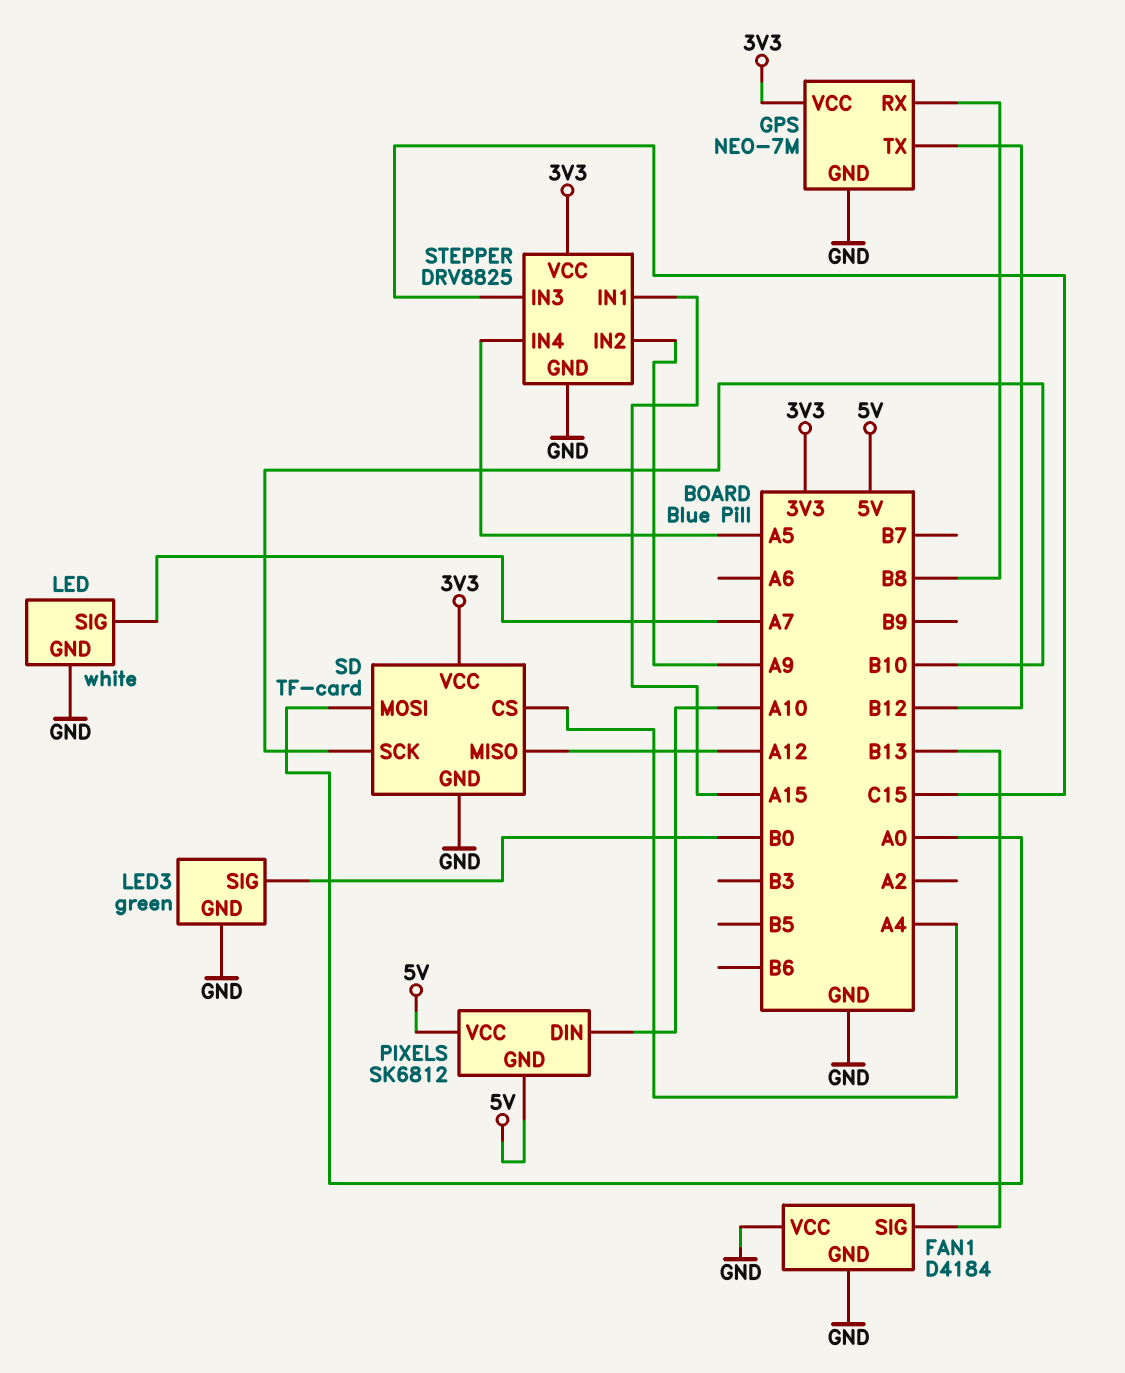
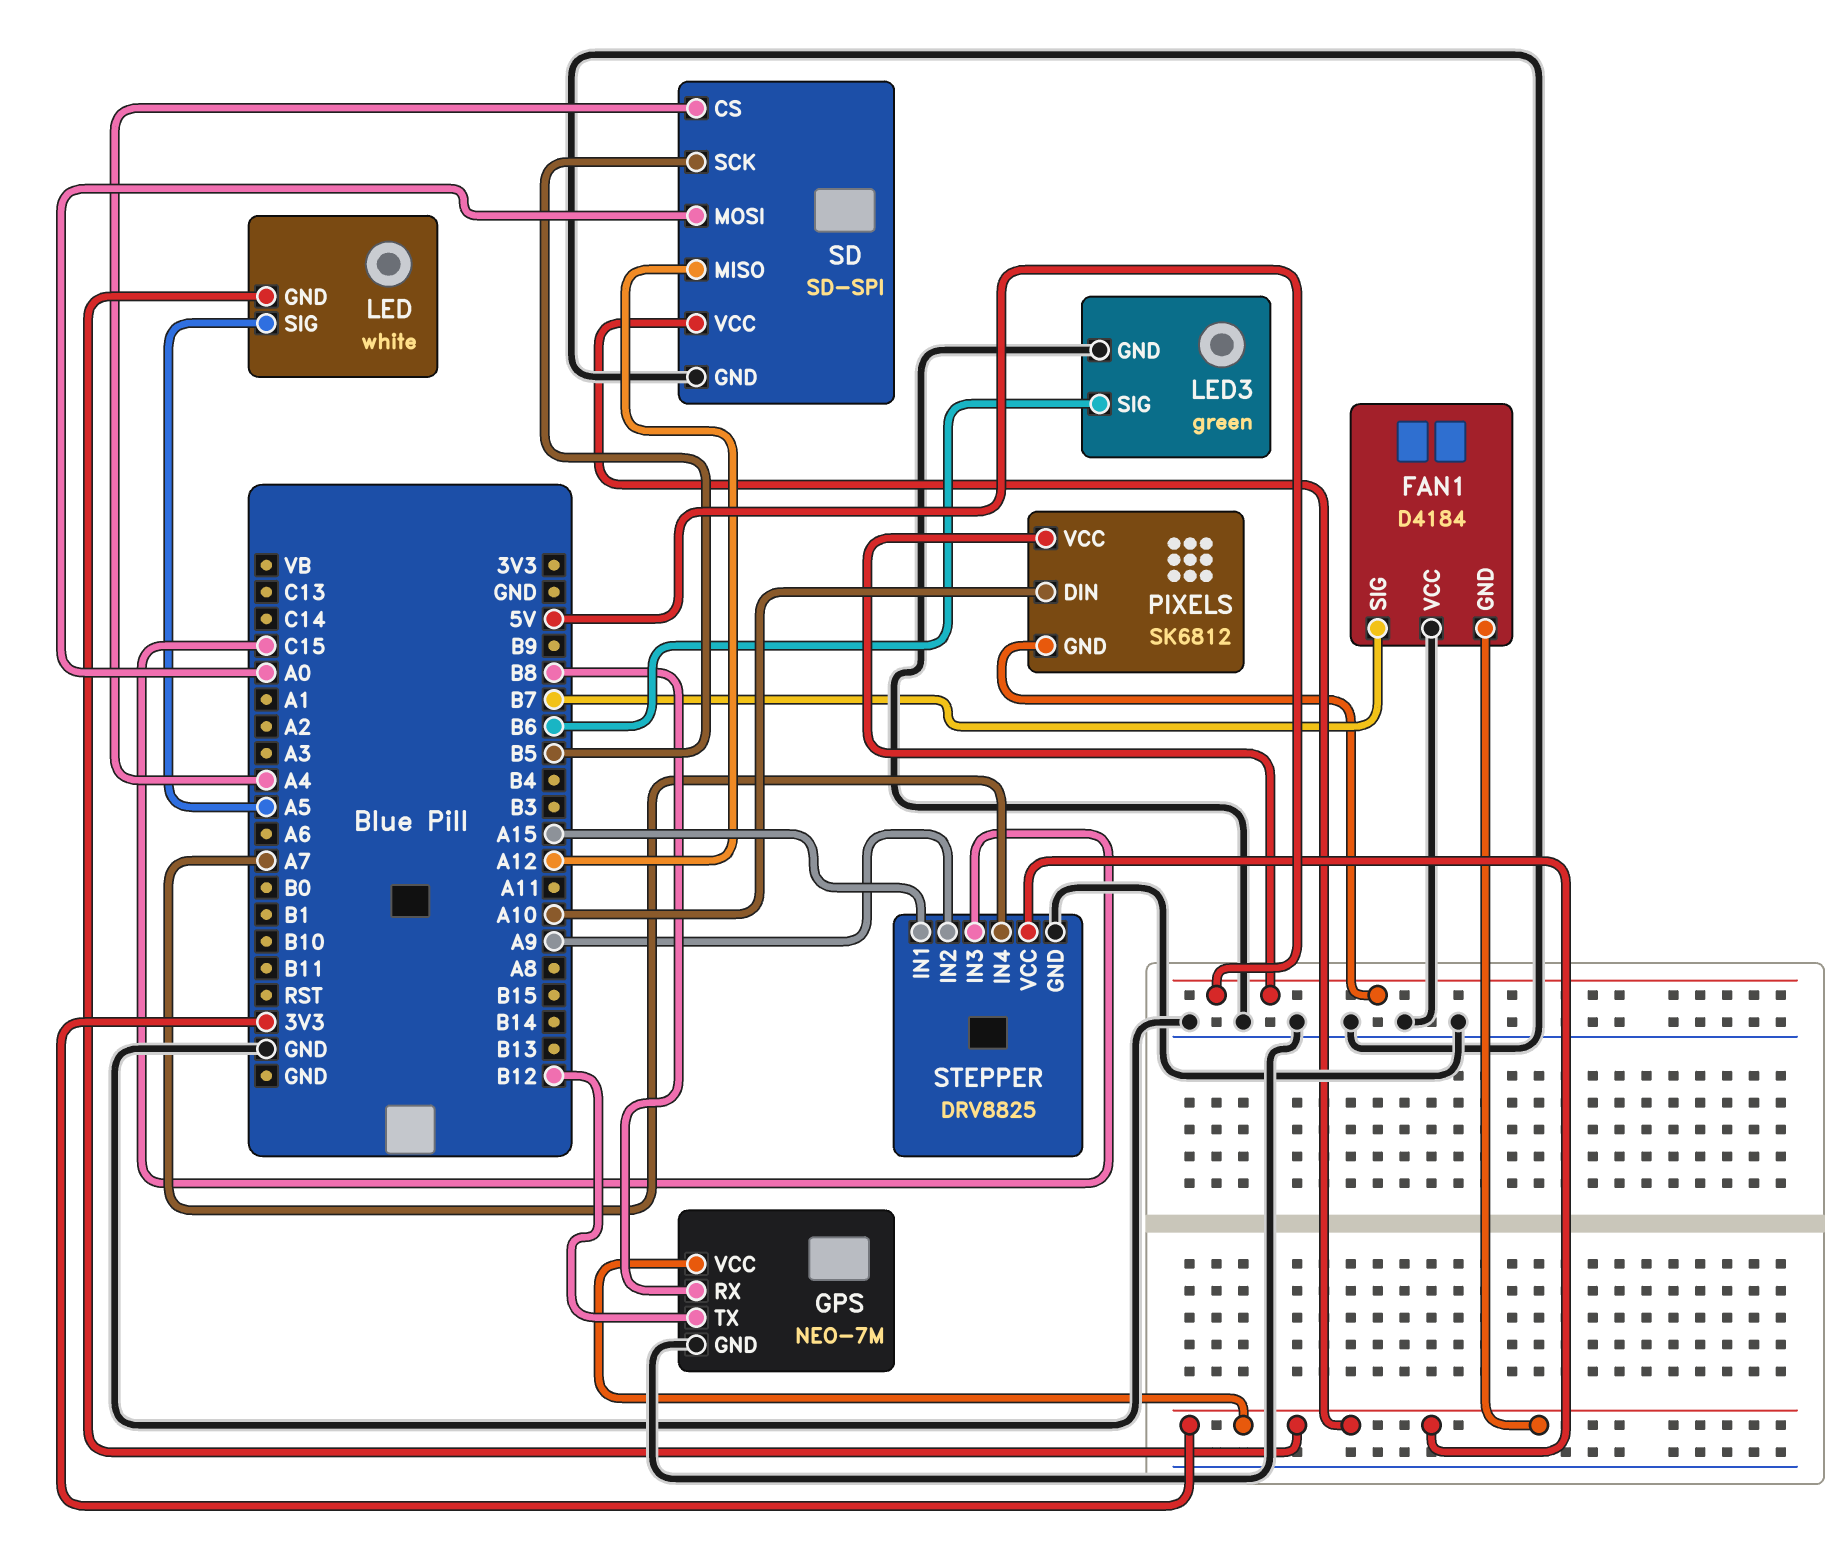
FAN1 pin GND: GND -> 3V3
FAN1 pin SIG: B13 -> B7
LED pin GND: GND -> 3V3
LED pin SIG: A7 -> A5
LED3 pin SIG: B0 -> B6
SD: TF-card -> SD-SPI
SD pin SCK: B10 -> B5
STEPPER pin IN4: A5 -> A7

